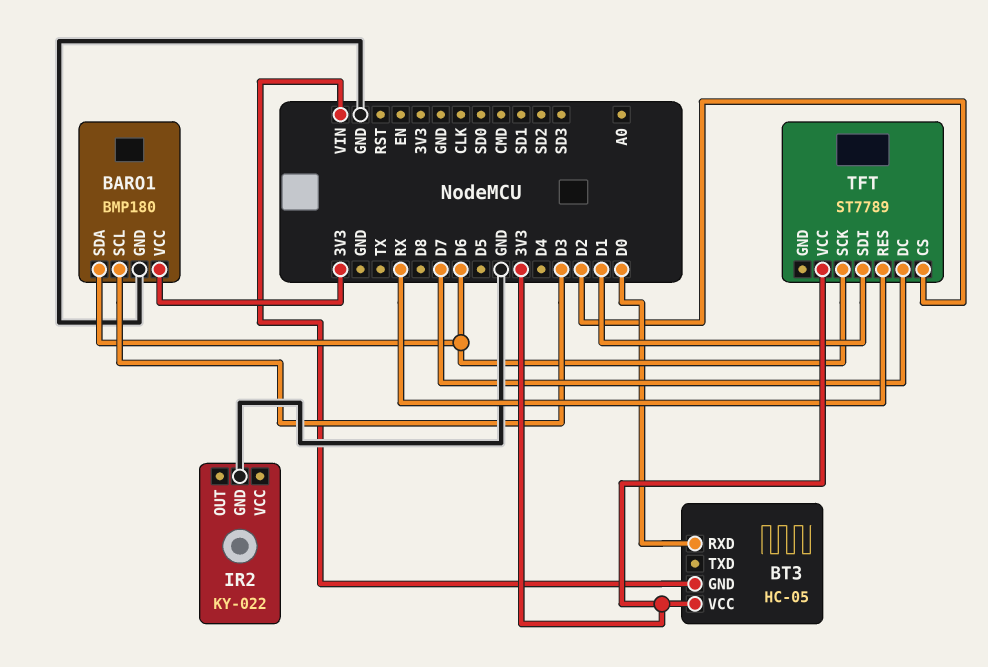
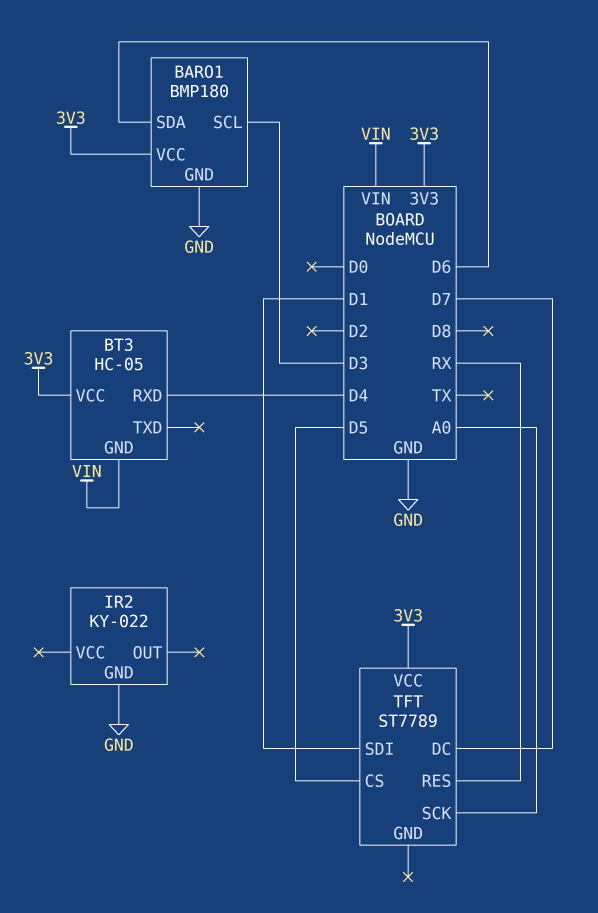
BT3 pin RXD: D0 -> D4
TFT pin CS: D2 -> D5
TFT pin SCK: D6 -> A0

